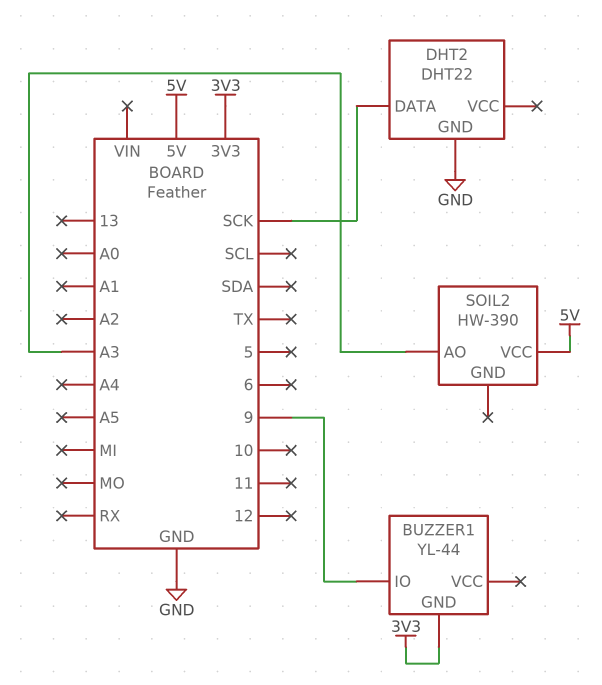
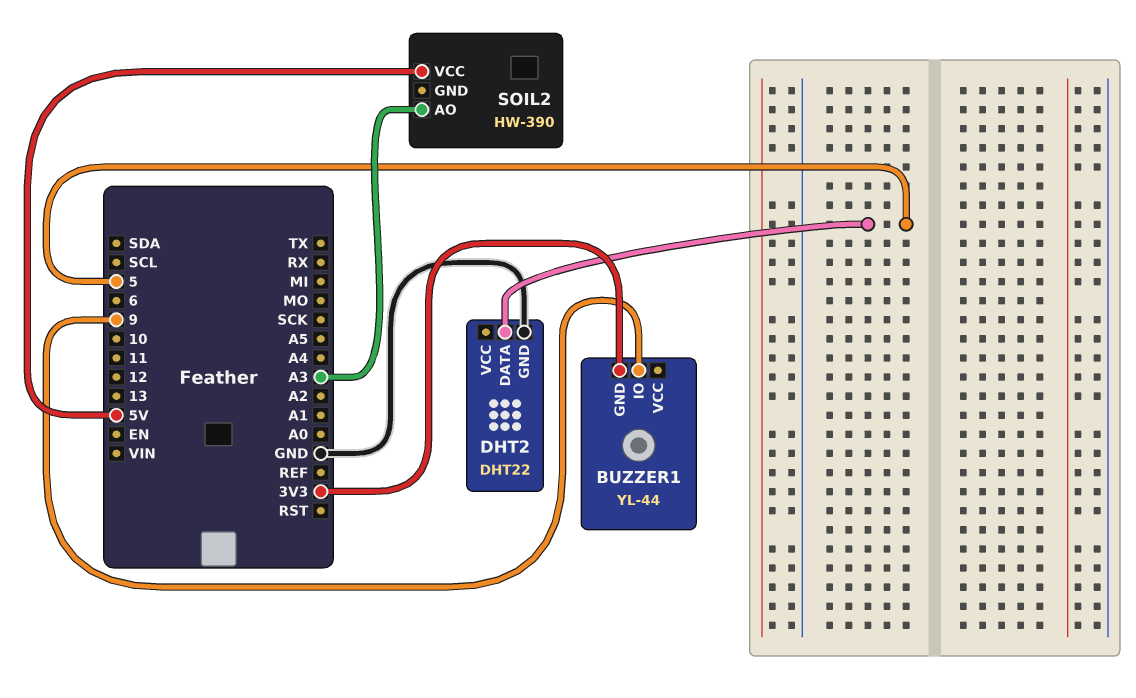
DHT2 pin DATA: SCK -> 5

